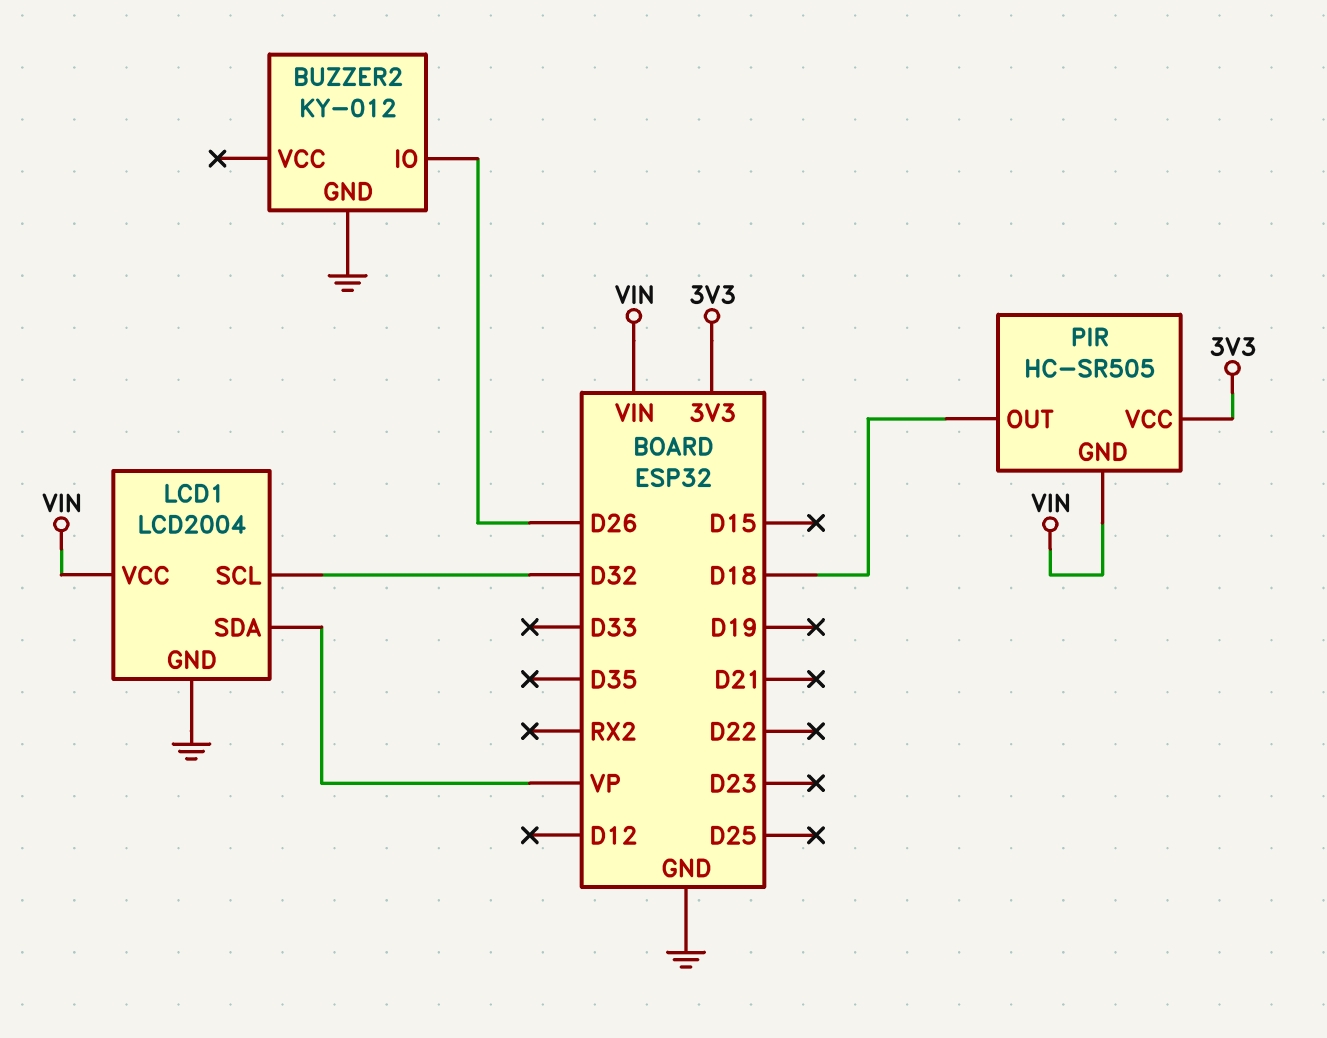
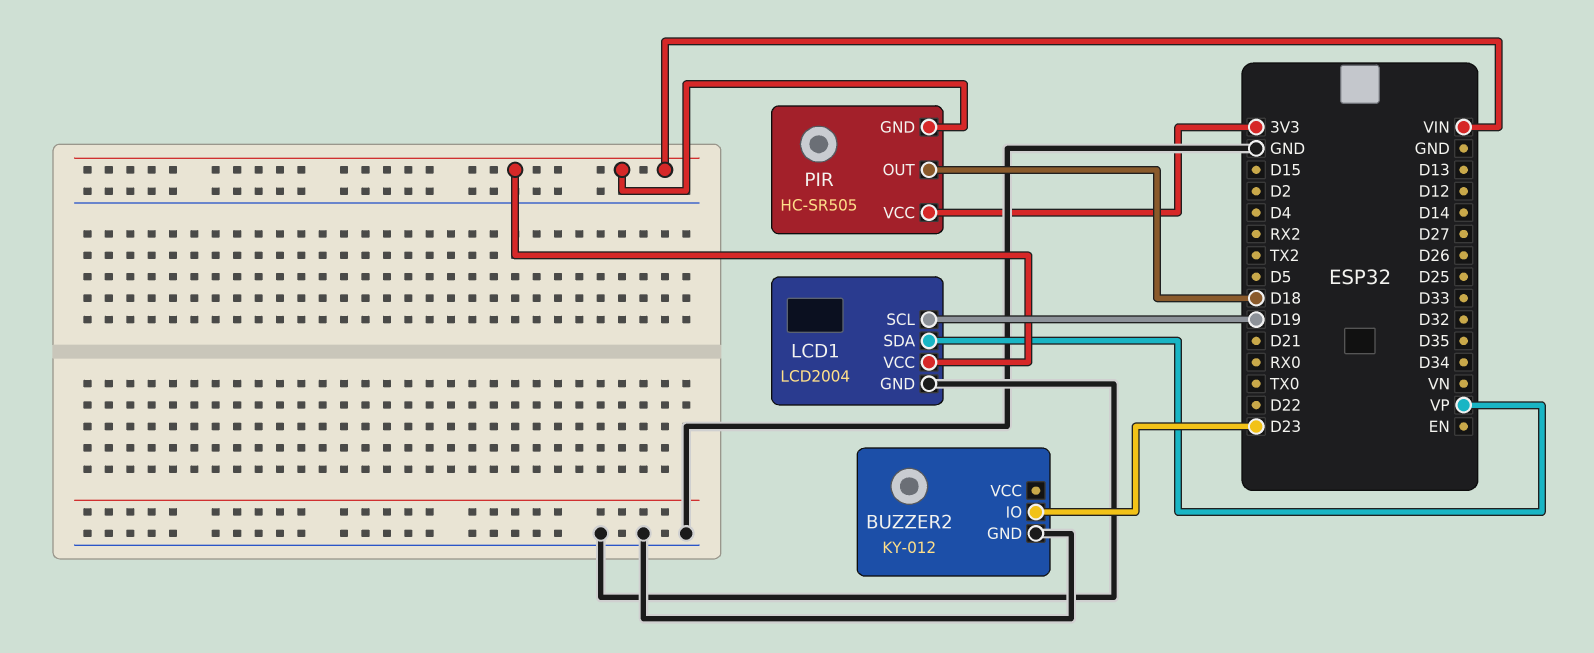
BUZZER2 pin IO: D26 -> D23
LCD1 pin SCL: D32 -> D19

